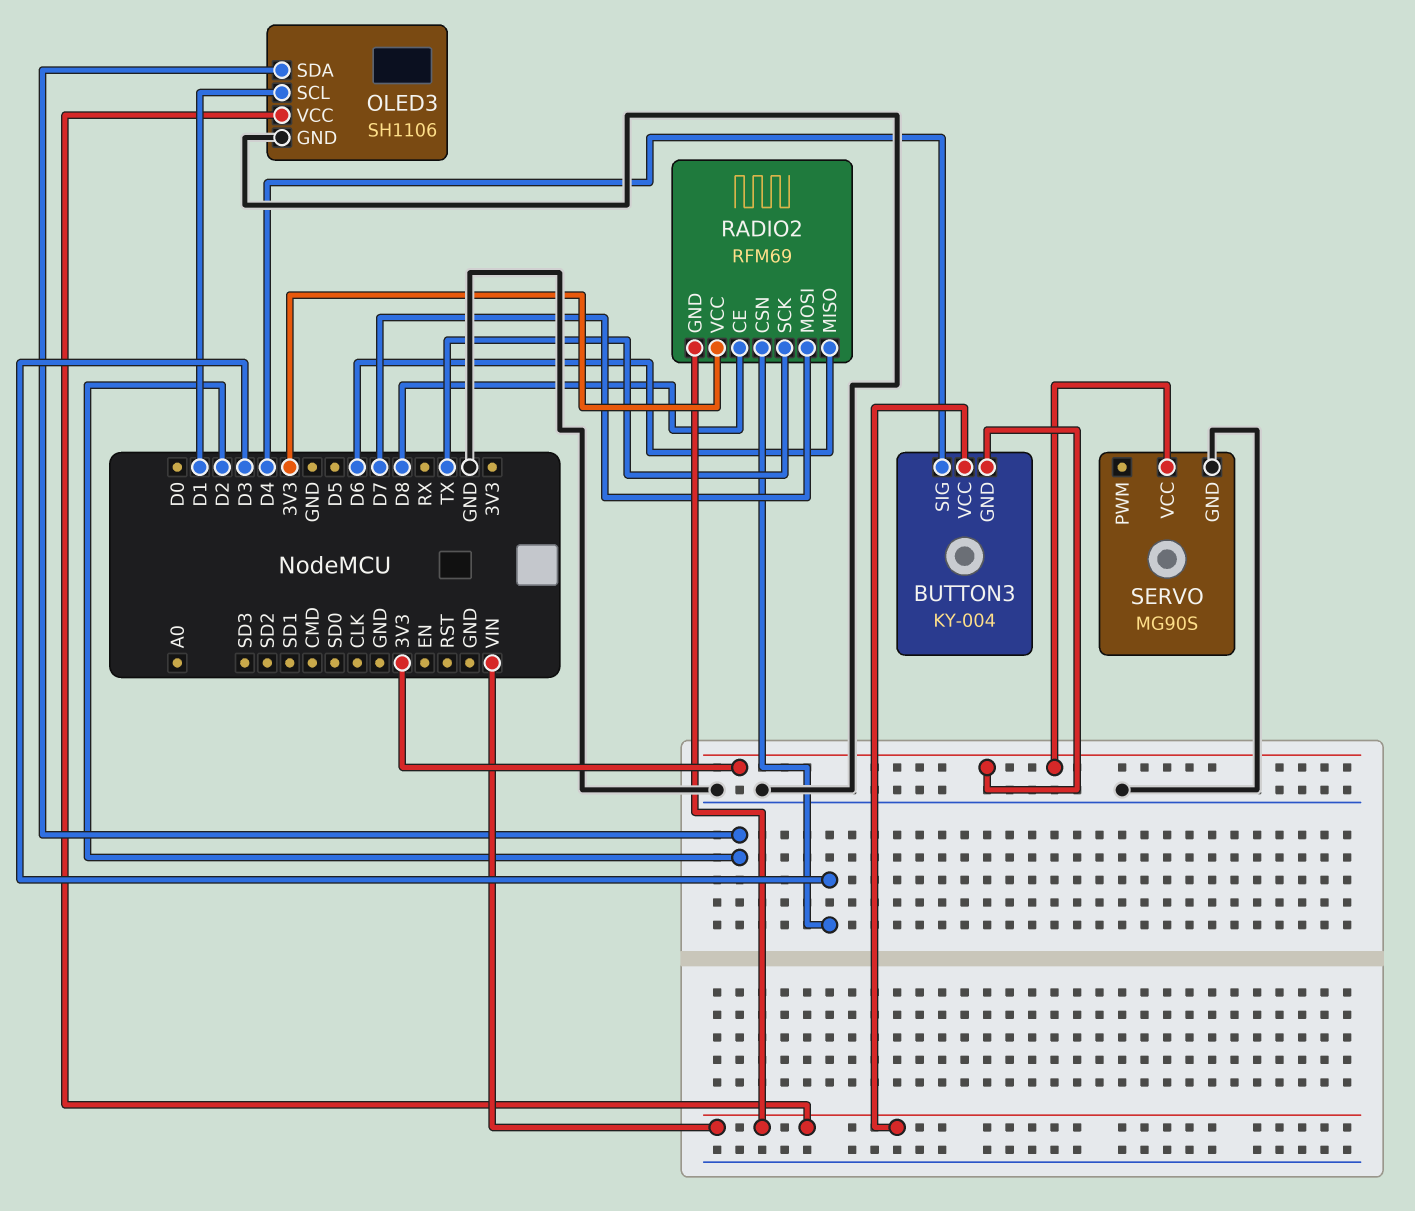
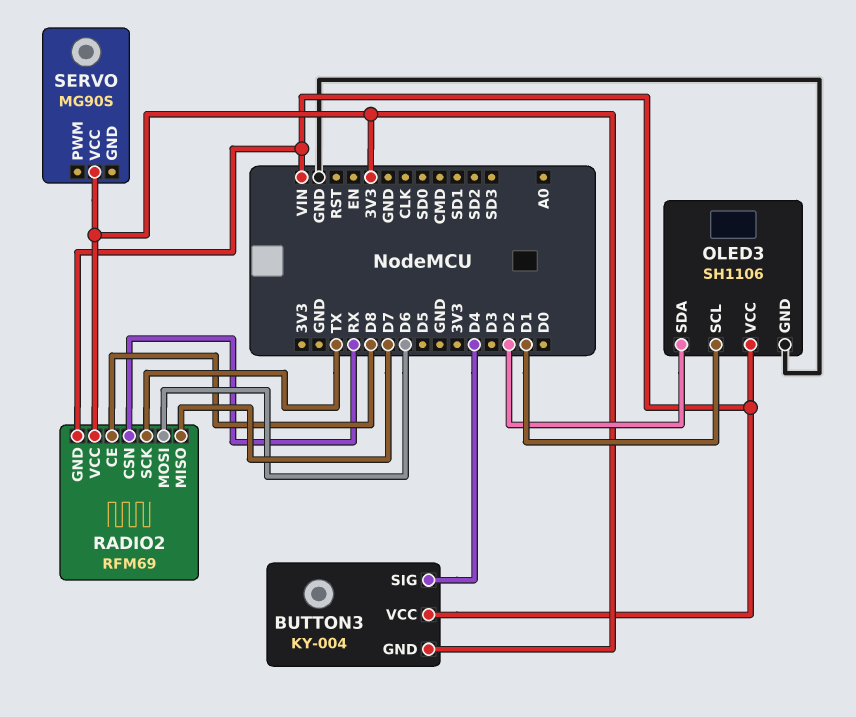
RADIO2 pin CSN: D3 -> RX
RADIO2 pin MISO: D6 -> D7
RADIO2 pin MOSI: D7 -> D6
SERVO pin GND: GND -> none

